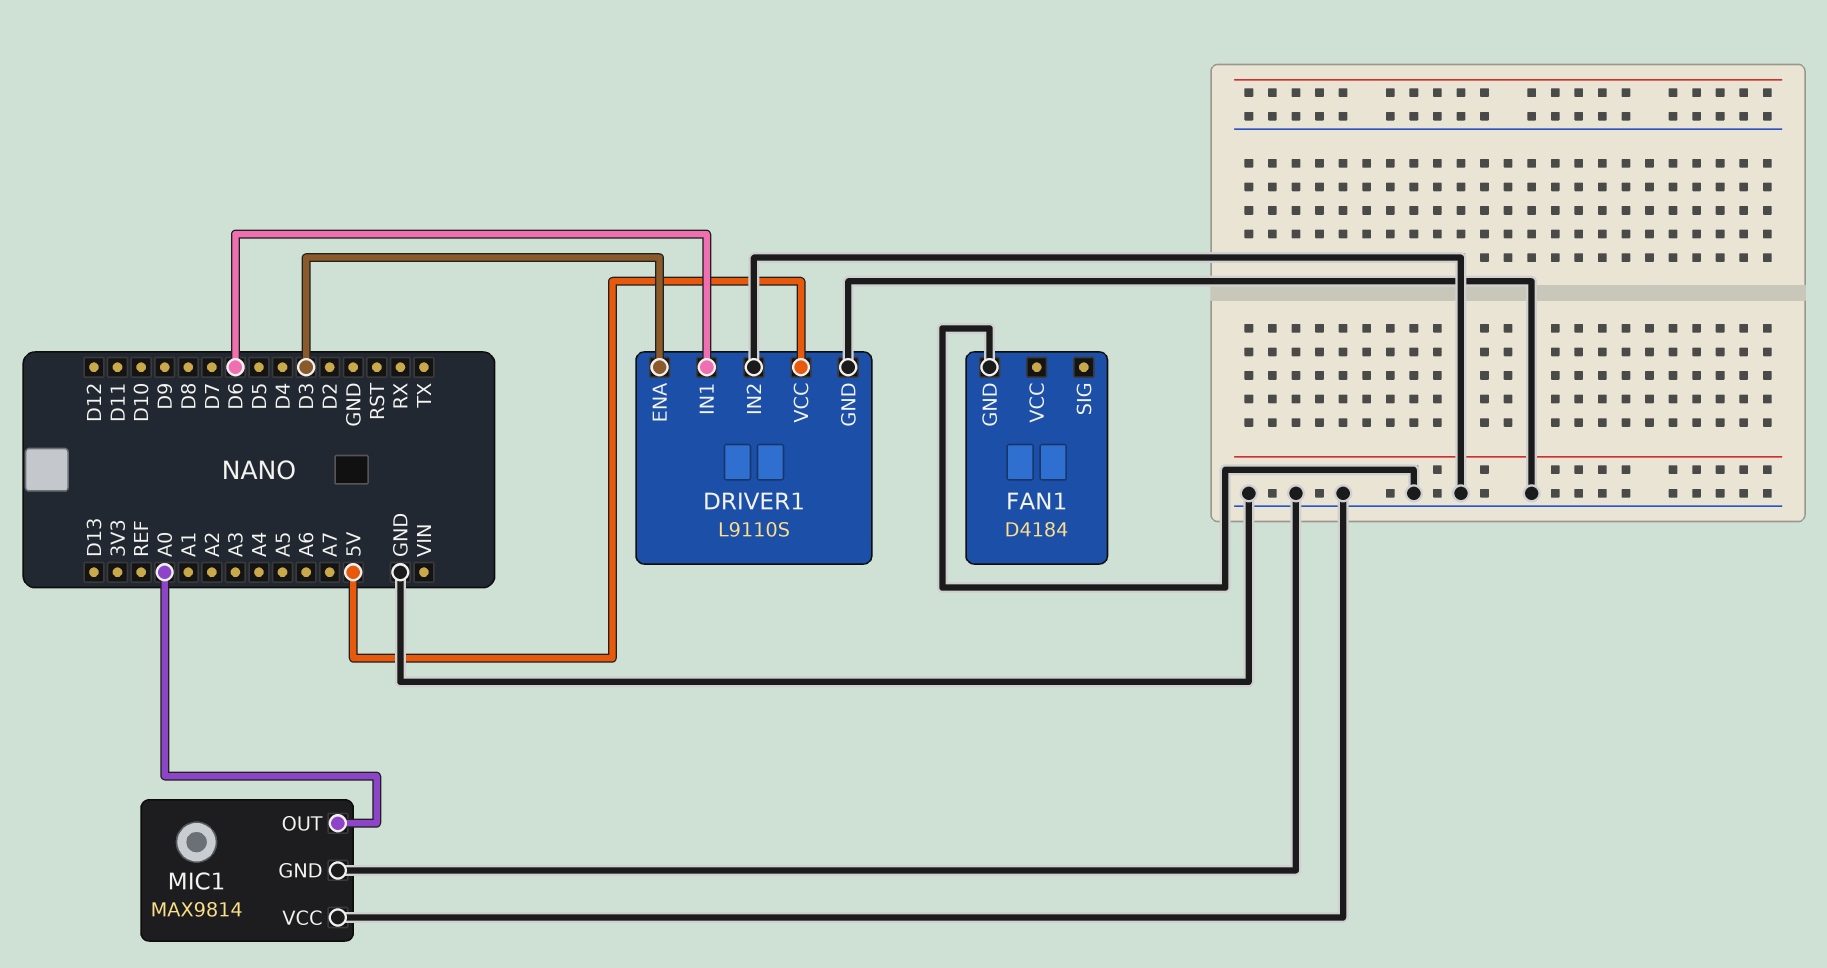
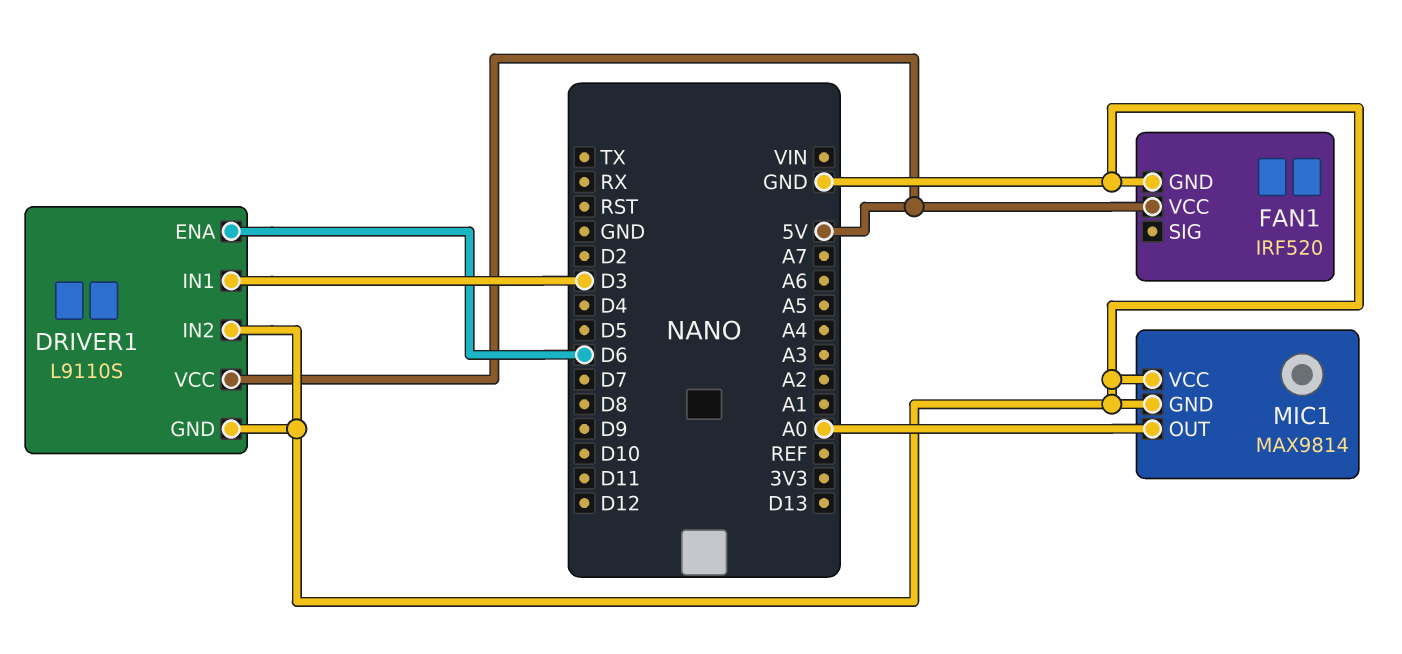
DRIVER1 pin ENA: D3 -> D6
DRIVER1 pin IN1: D6 -> D3
FAN1: D4184 -> IRF520
FAN1 pin VCC: none -> 5V

